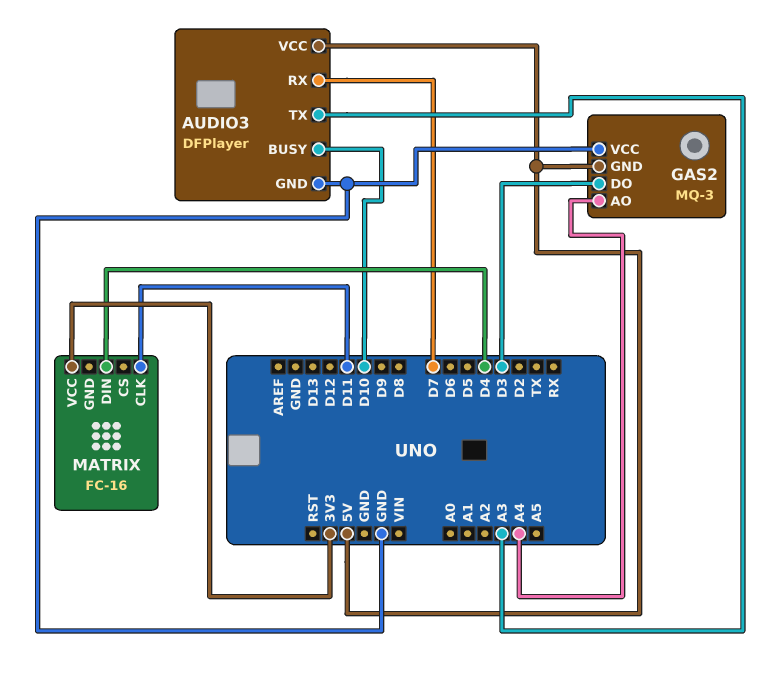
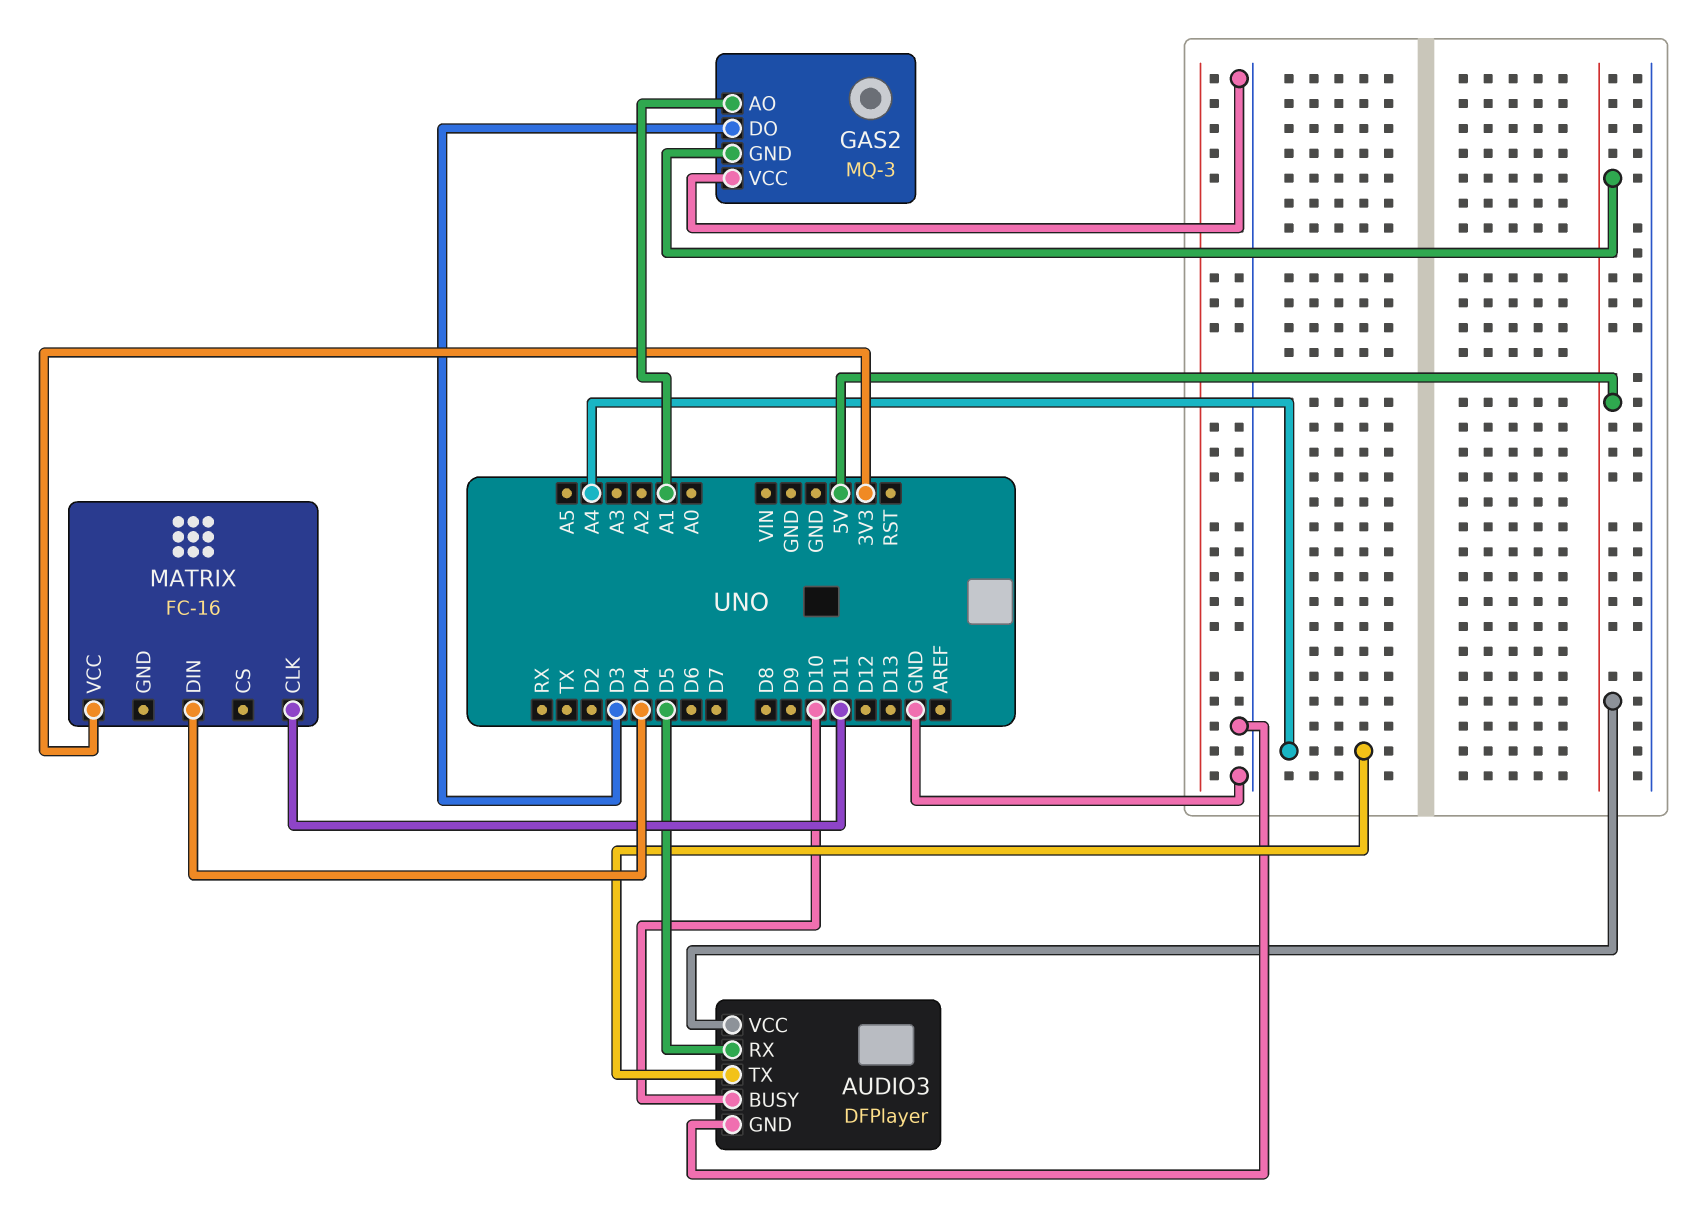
AUDIO3 pin RX: D7 -> D5
AUDIO3 pin TX: A3 -> A4
GAS2 pin AO: A4 -> A1

